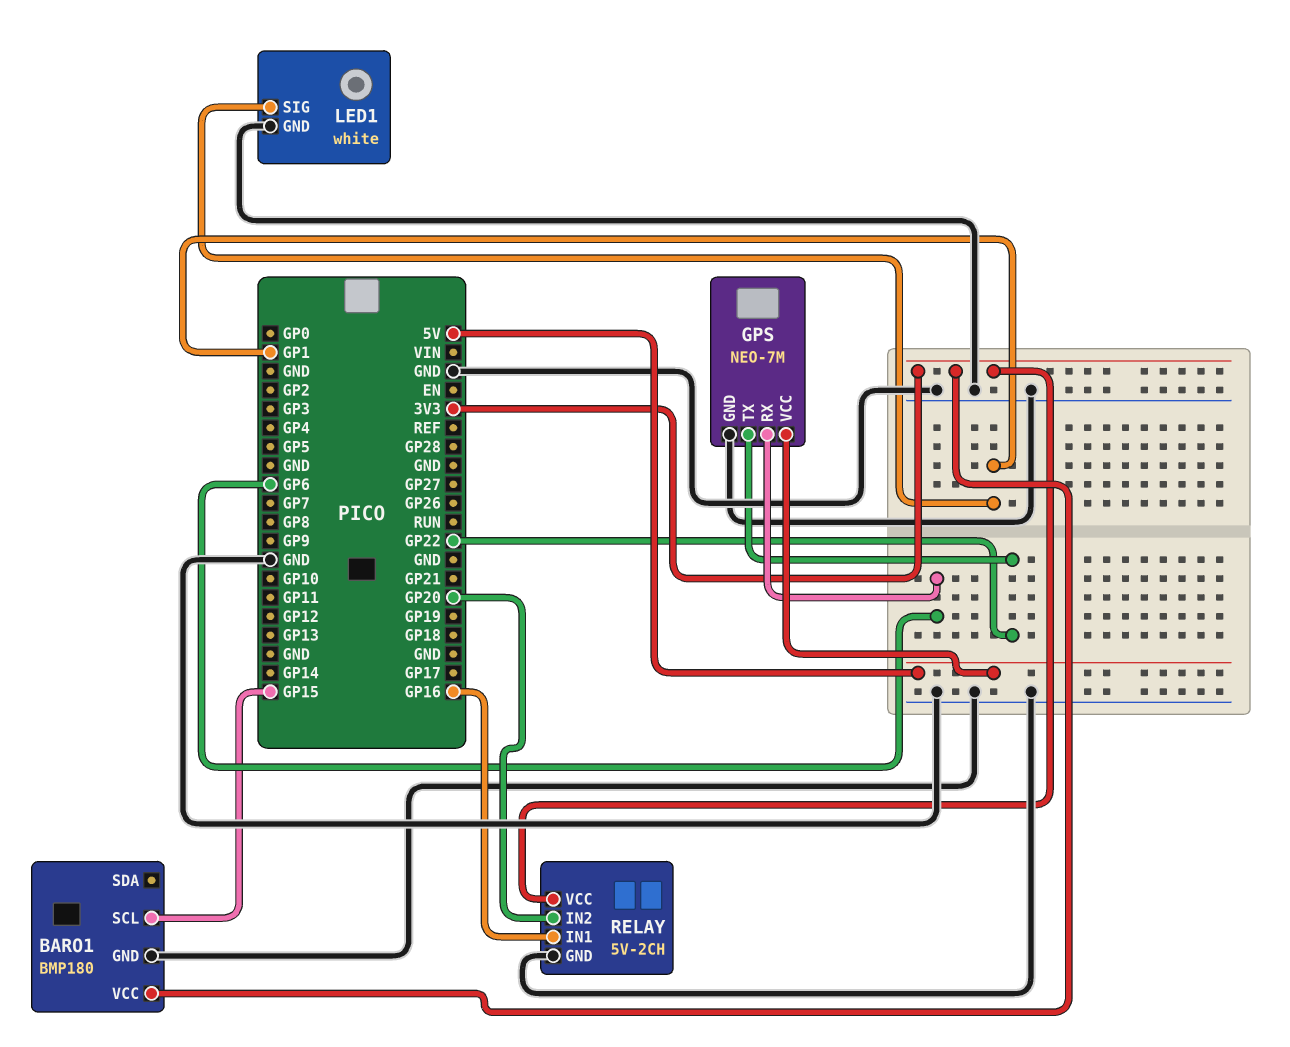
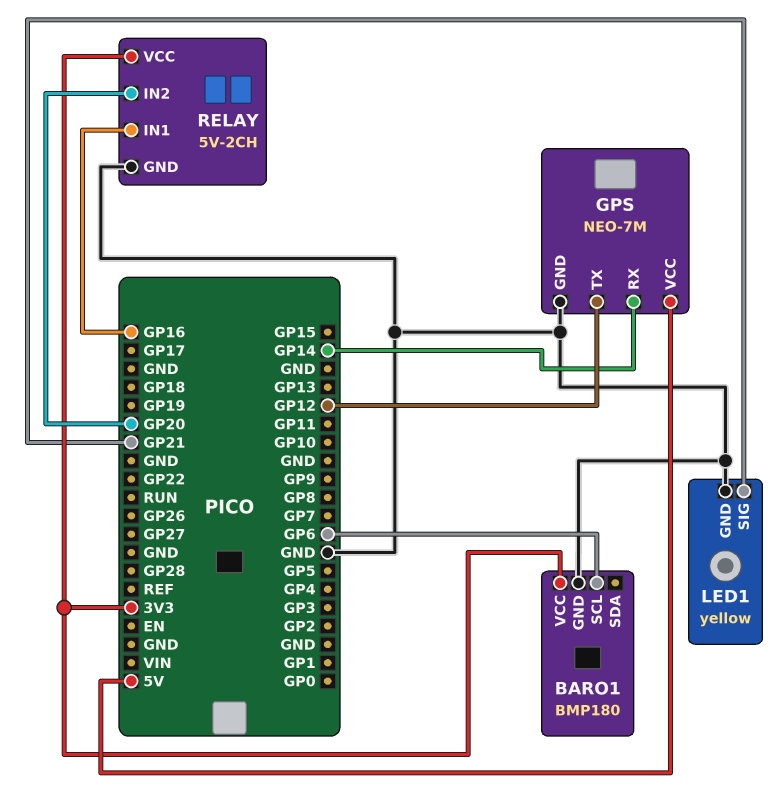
BARO1 pin SCL: GP15 -> GP6
GPS pin RX: GP6 -> GP14
GPS pin TX: GP22 -> GP12
LED1: white -> yellow
LED1 pin SIG: GP1 -> GP21

